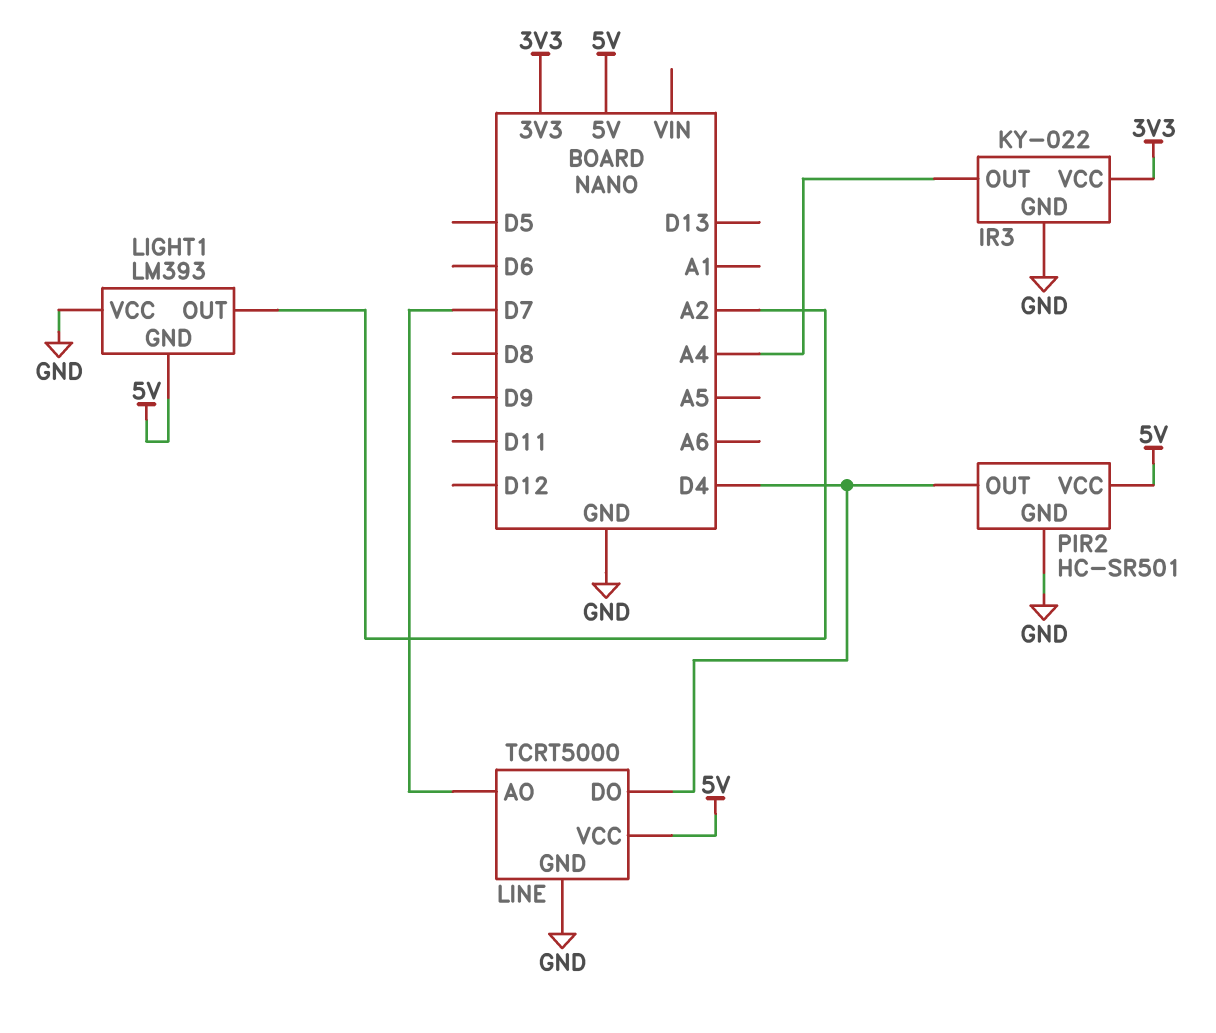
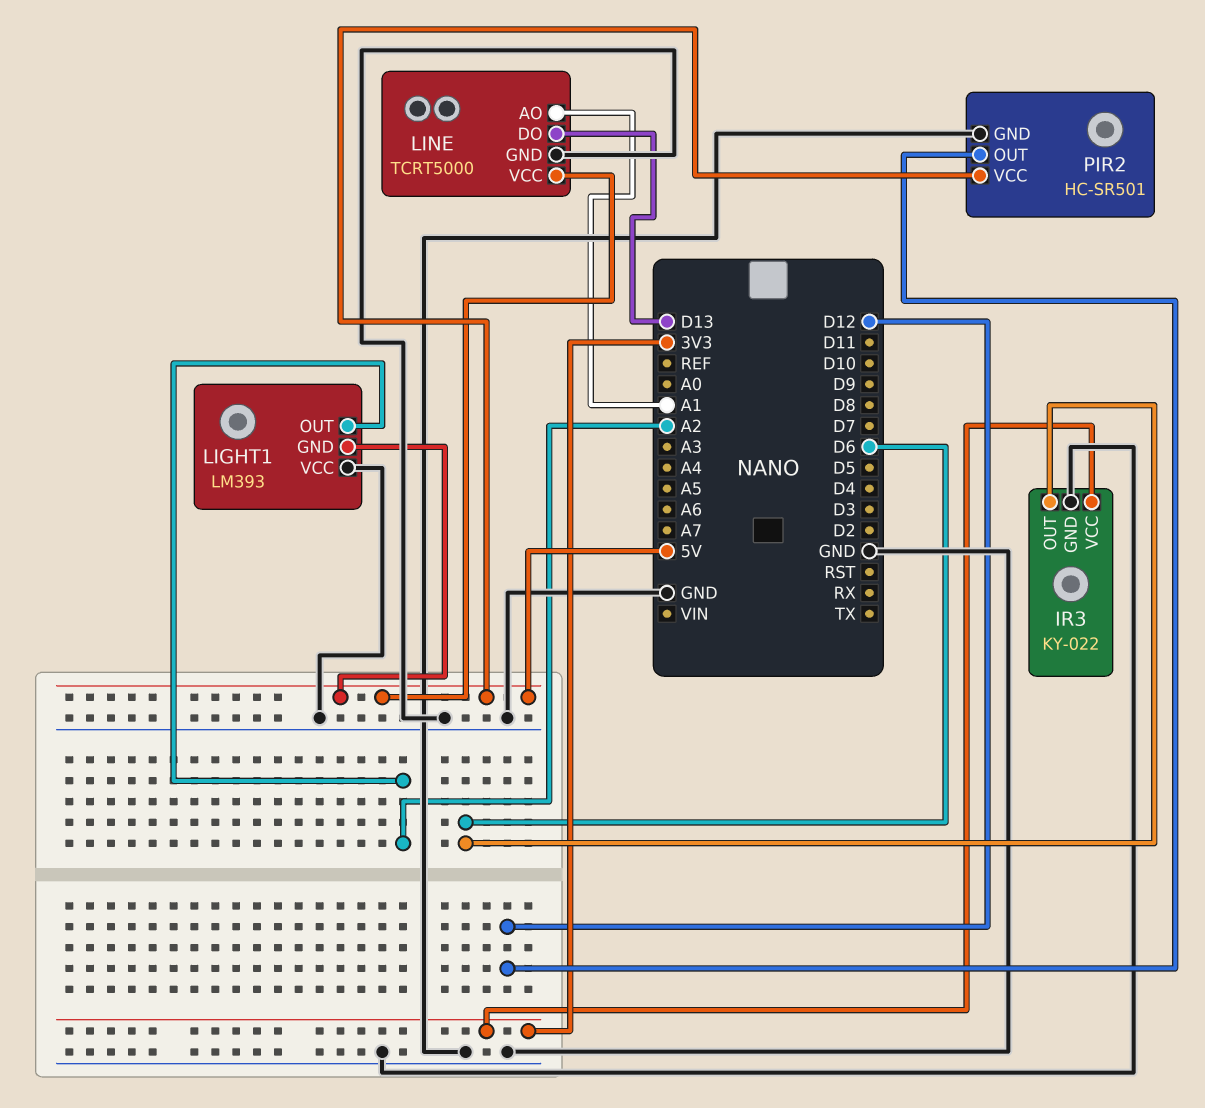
IR3 pin OUT: A4 -> D6
LINE pin AO: D7 -> A1
LINE pin DO: D4 -> D13
PIR2 pin OUT: D4 -> D12

